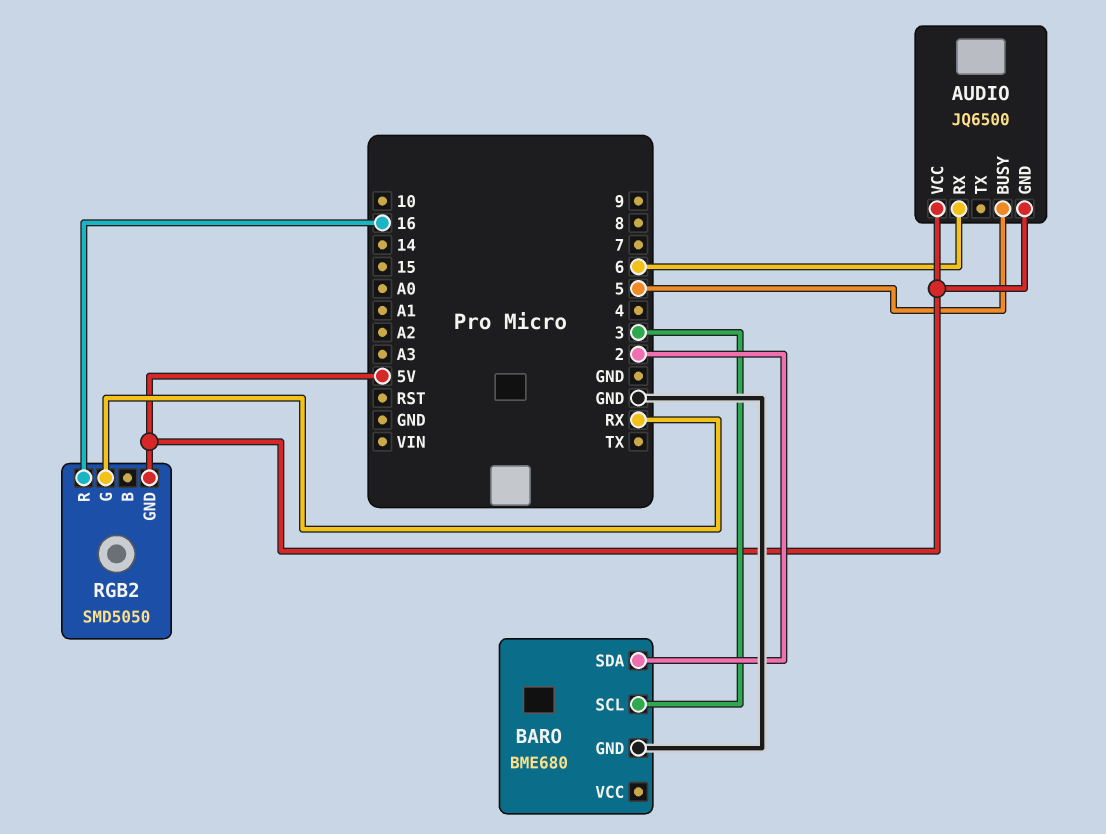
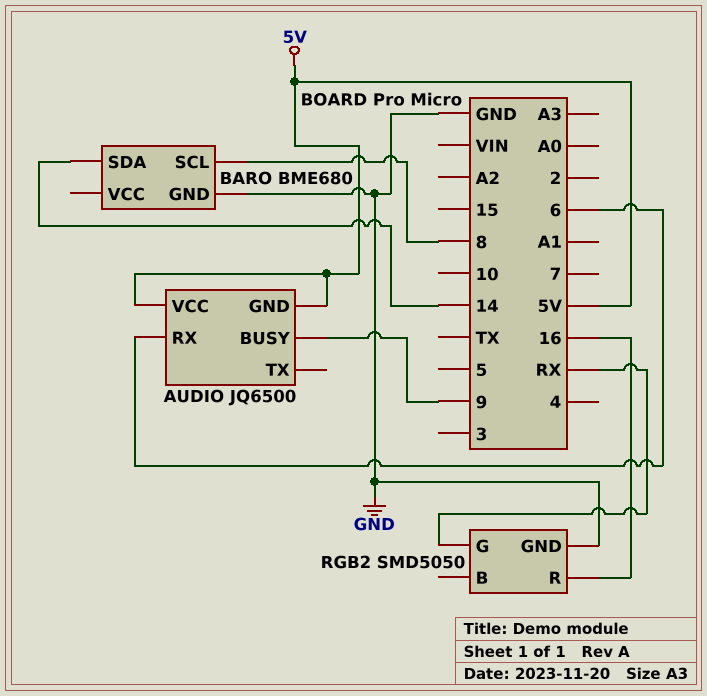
AUDIO pin BUSY: 5 -> 9
BARO pin SCL: 3 -> 8
BARO pin SDA: 2 -> 14
RGB2 pin GND: 5V -> GND

